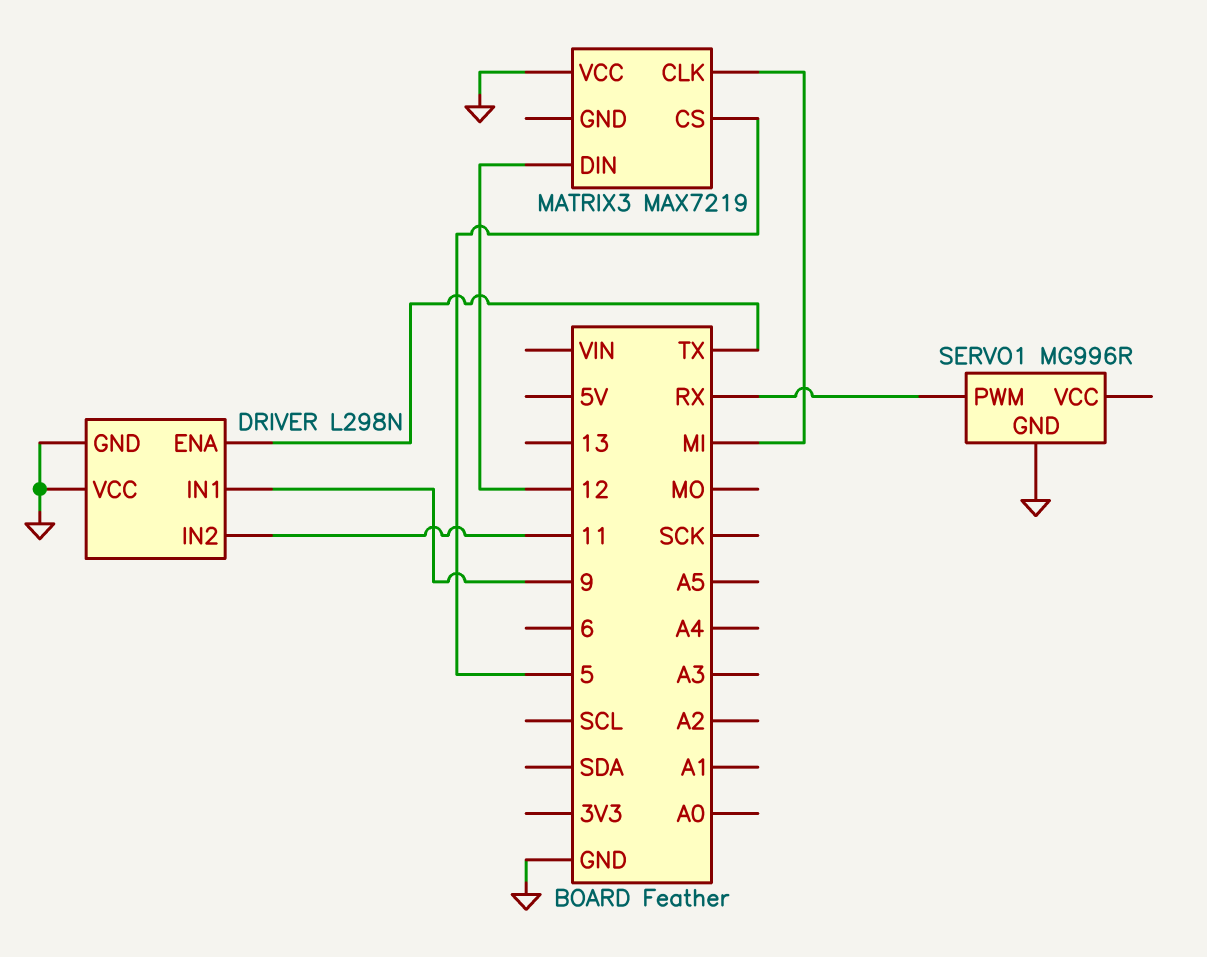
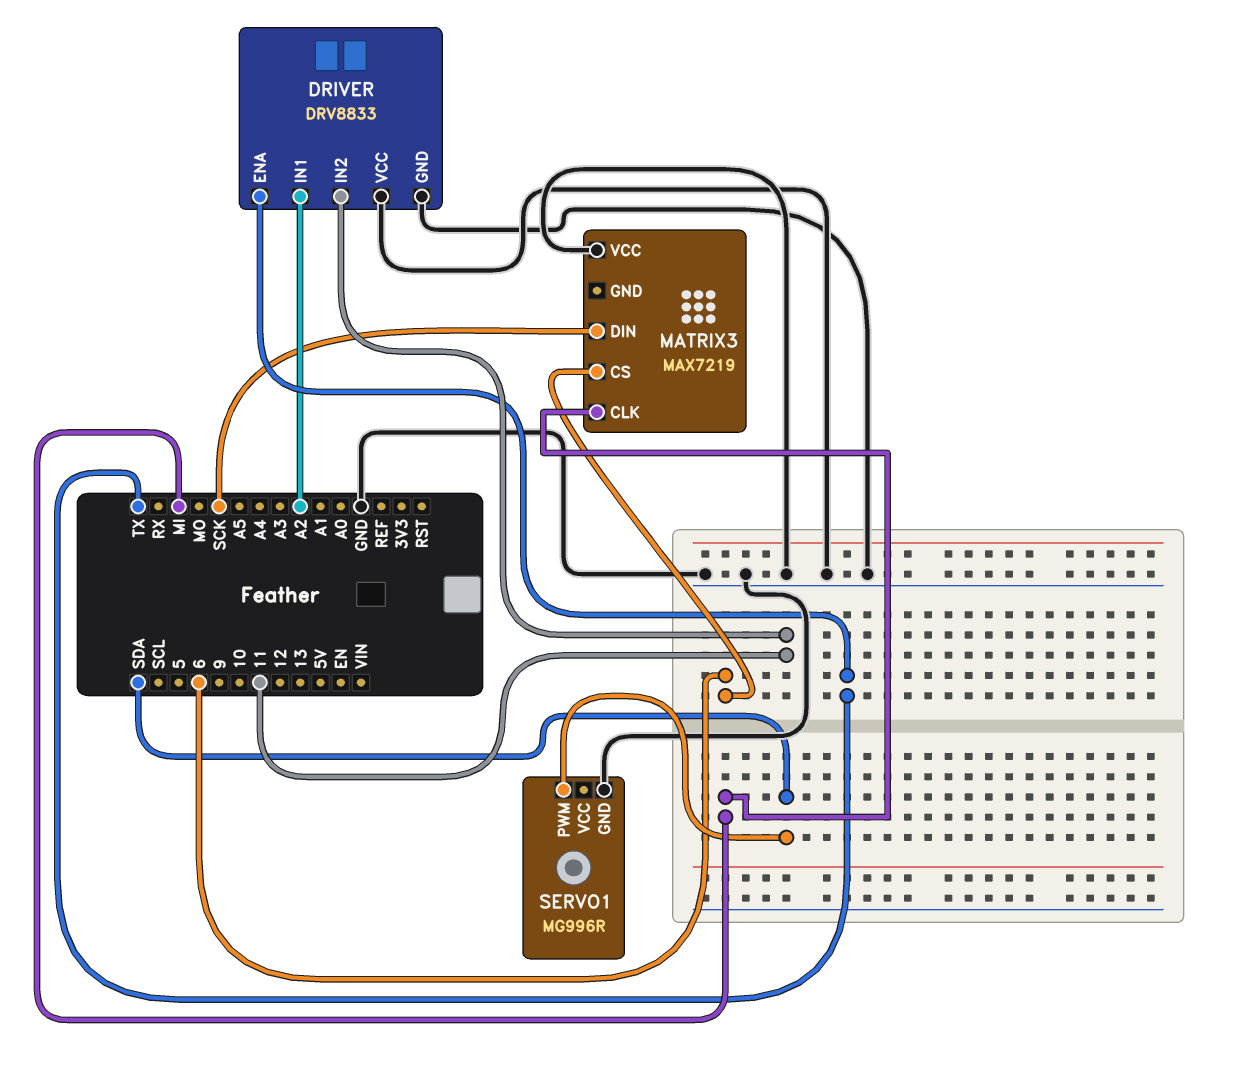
DRIVER: L298N -> DRV8833
DRIVER pin IN1: 9 -> A2
MATRIX3 pin CS: 5 -> 6
MATRIX3 pin DIN: 12 -> SCK
SERVO1 pin PWM: RX -> SDA

